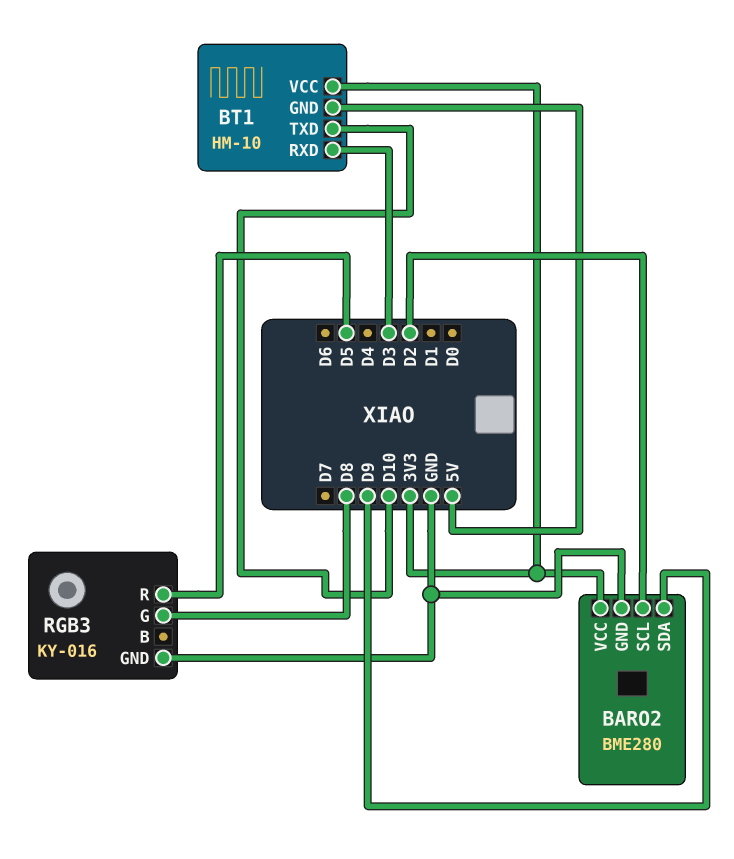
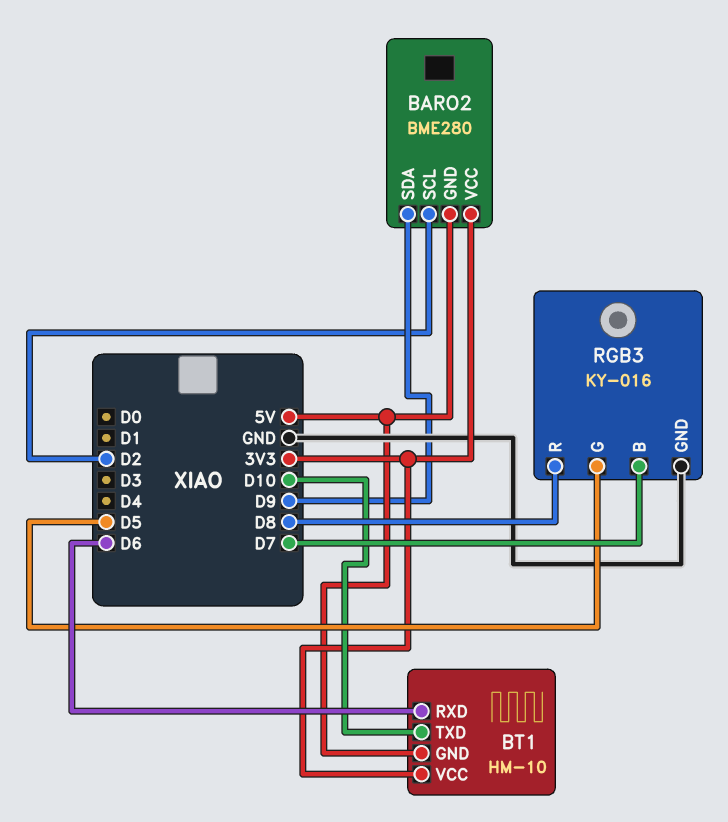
BARO2 pin GND: GND -> 5V
BT1 pin RXD: D3 -> D6
RGB3 pin B: none -> D7
RGB3 pin G: D8 -> D5
RGB3 pin R: D5 -> D8

